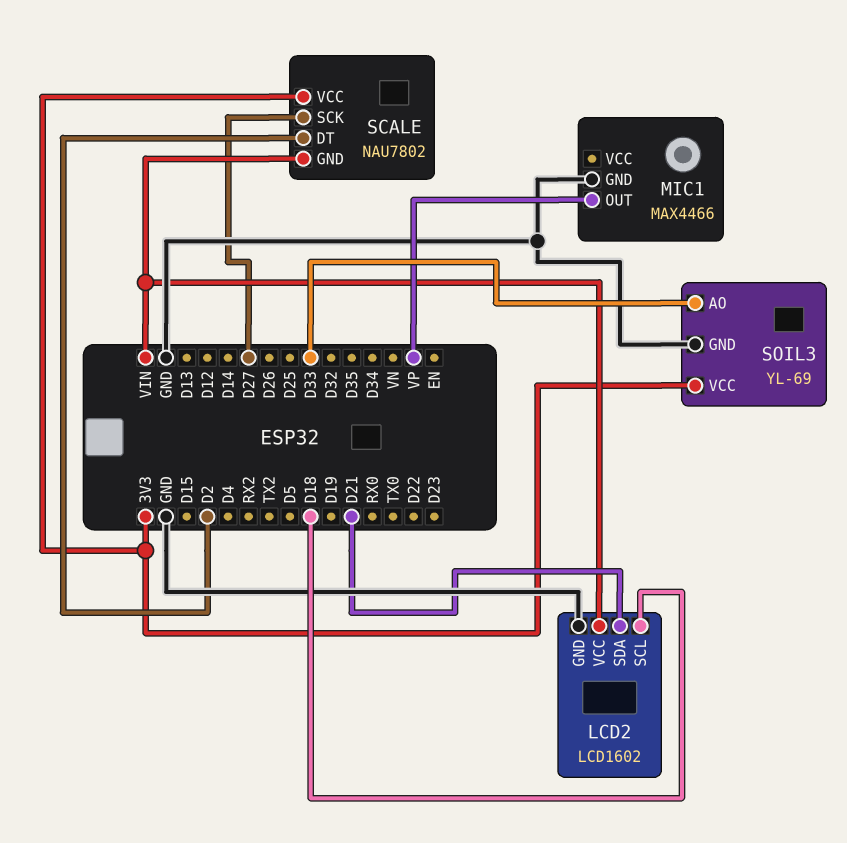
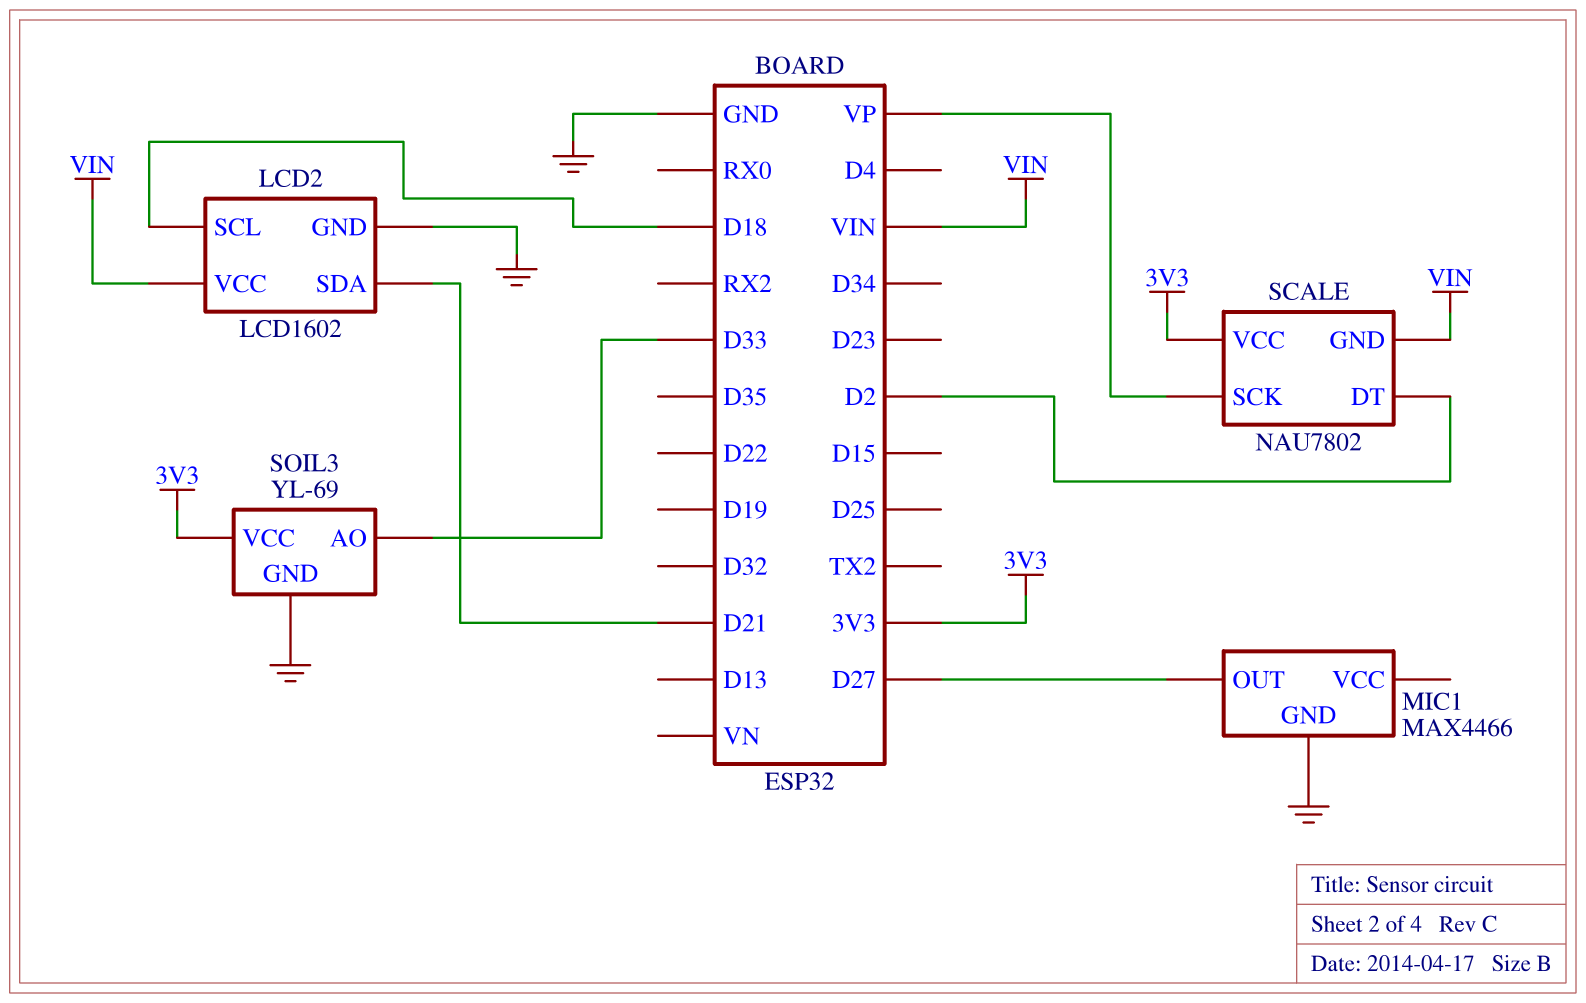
MIC1 pin OUT: VP -> D27
SCALE pin SCK: D27 -> VP

